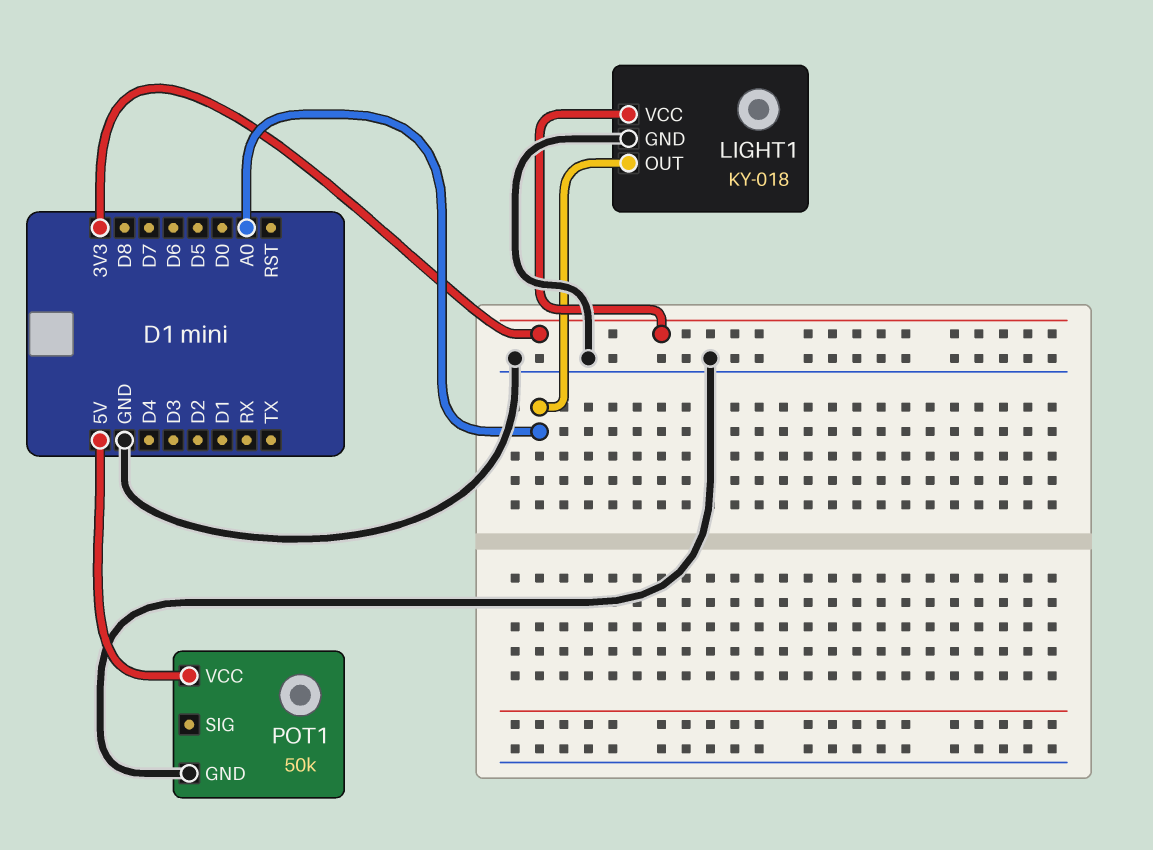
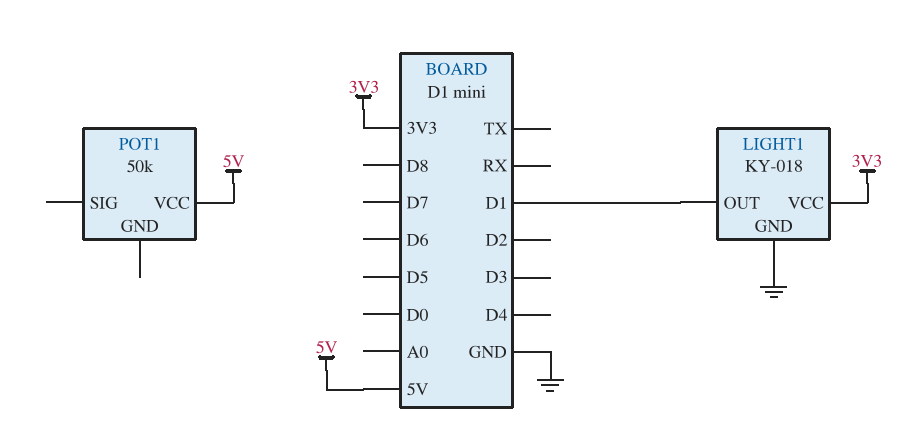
LIGHT1 pin OUT: A0 -> D1
POT1 pin GND: GND -> none

